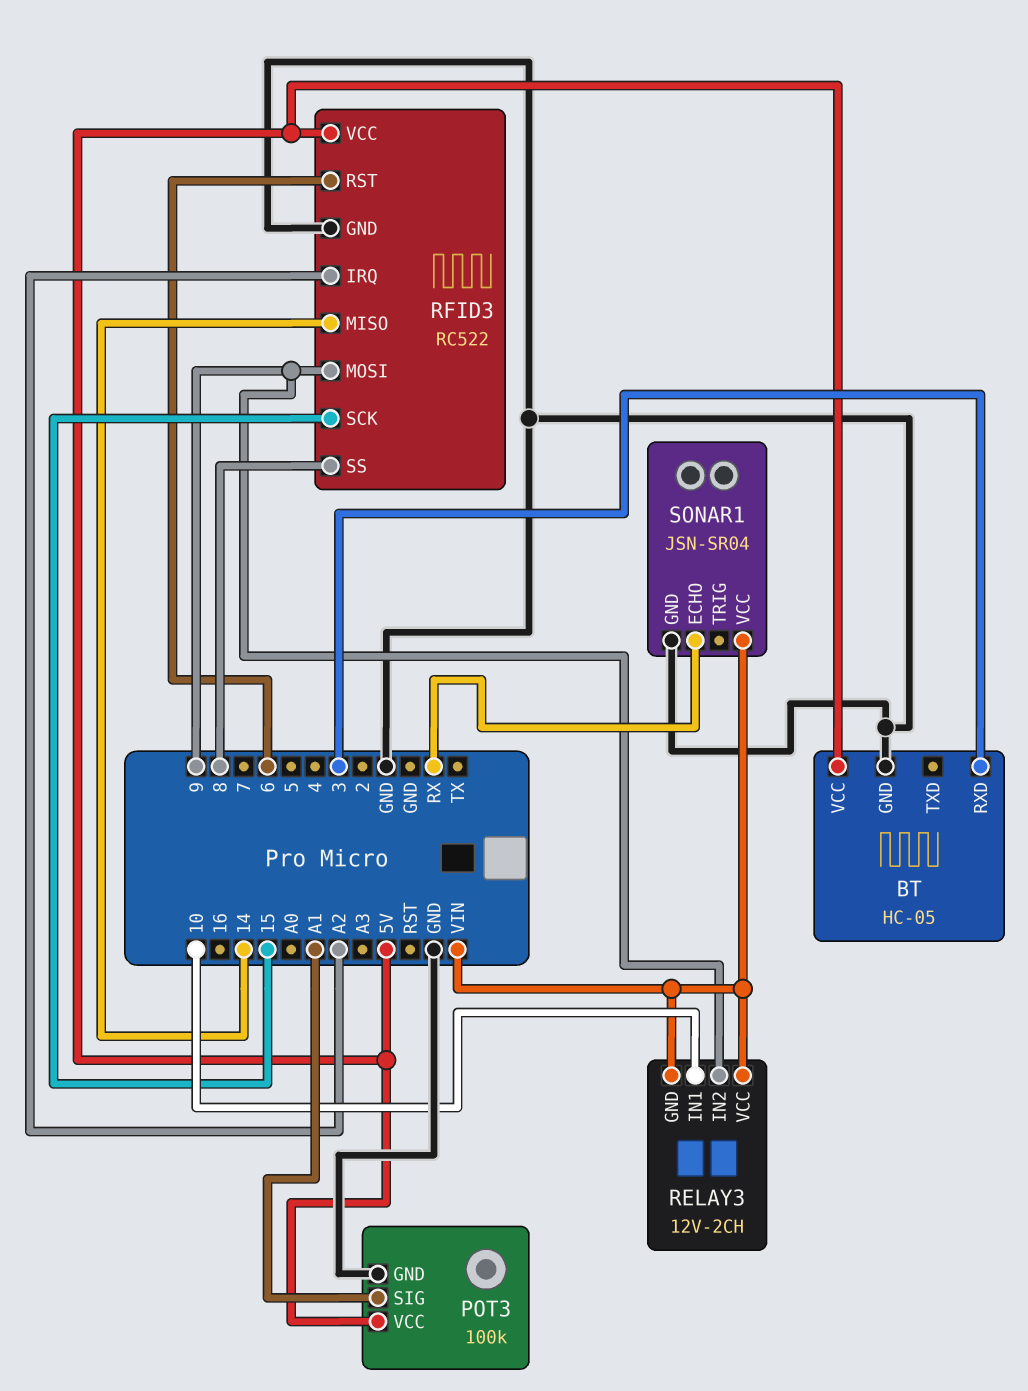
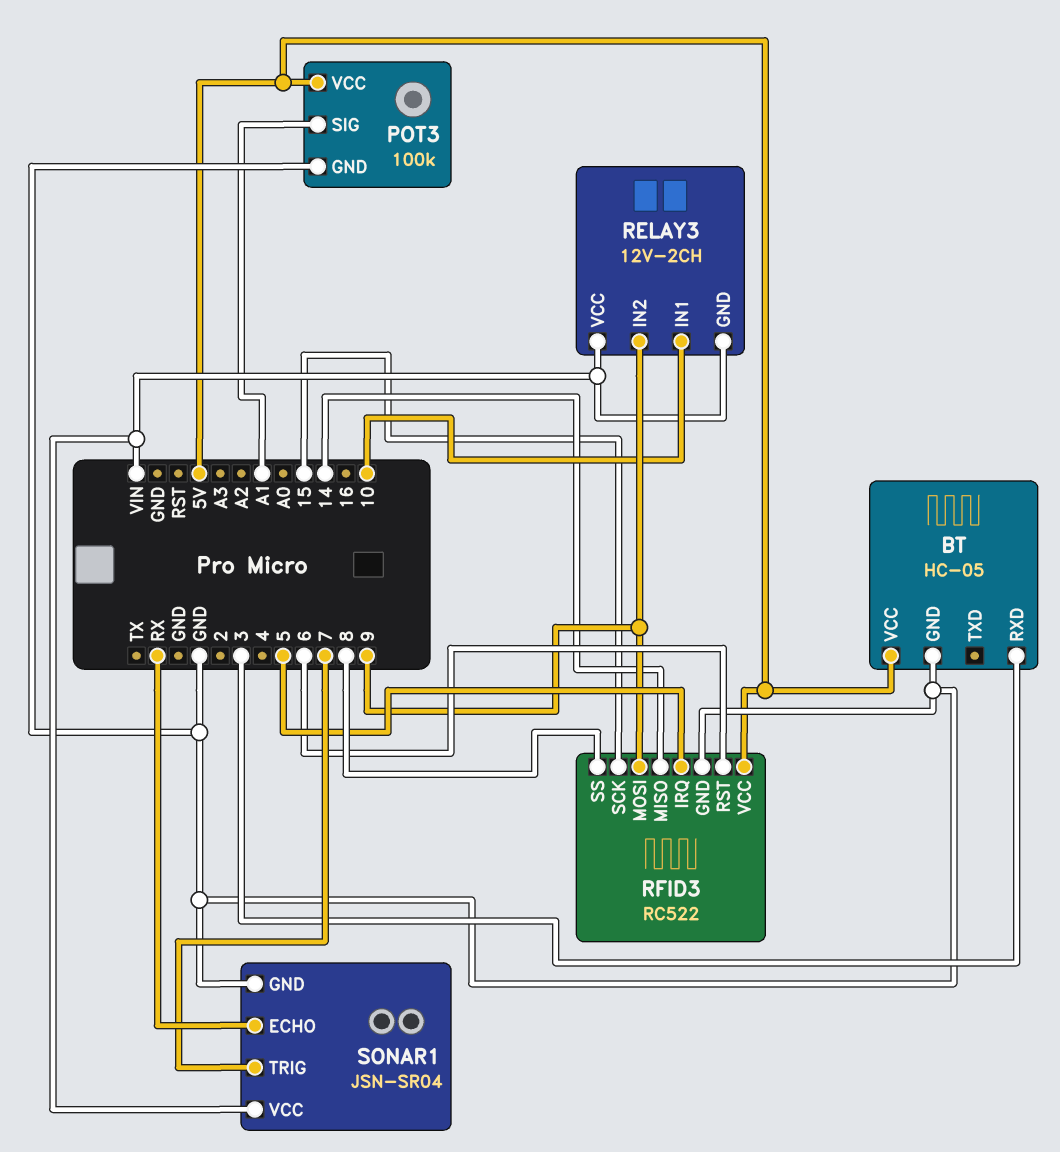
RFID3 pin IRQ: A2 -> 5
SONAR1 pin TRIG: none -> 7

